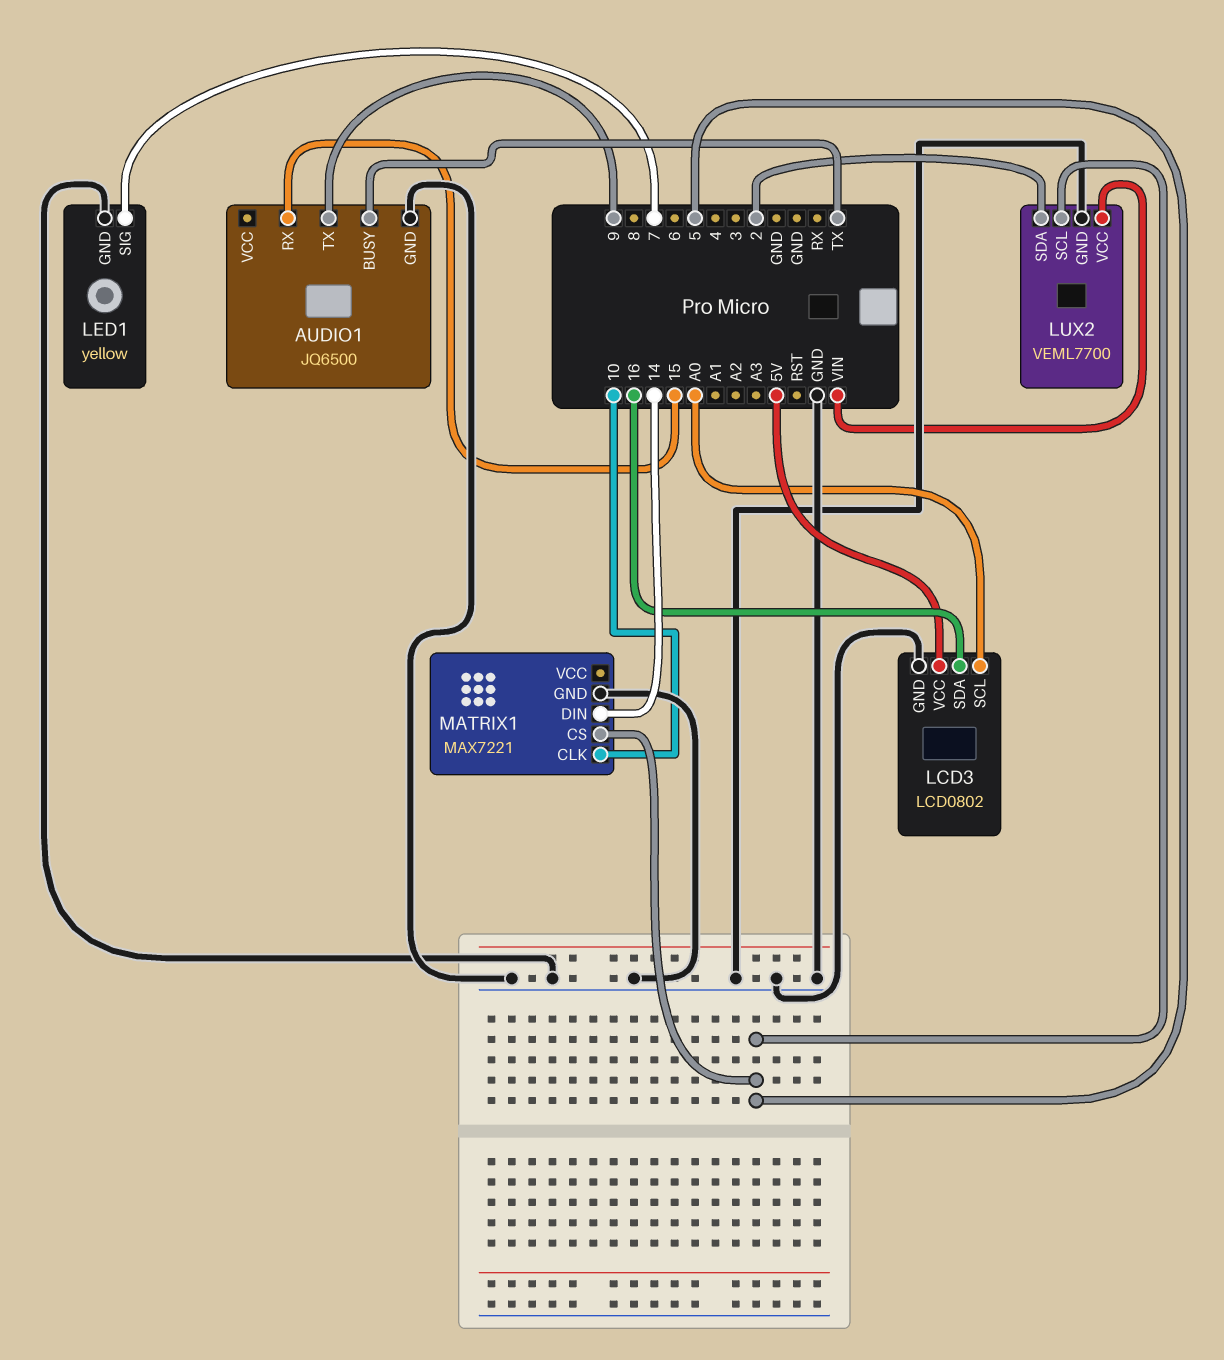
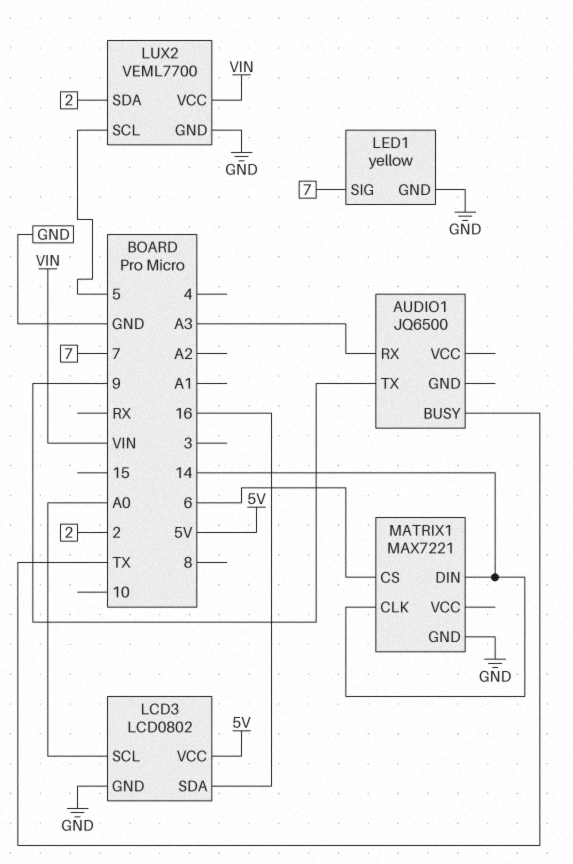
AUDIO1 pin GND: GND -> none
AUDIO1 pin RX: 15 -> A3
MATRIX1 pin CLK: 10 -> 14
MATRIX1 pin CS: 5 -> 6

